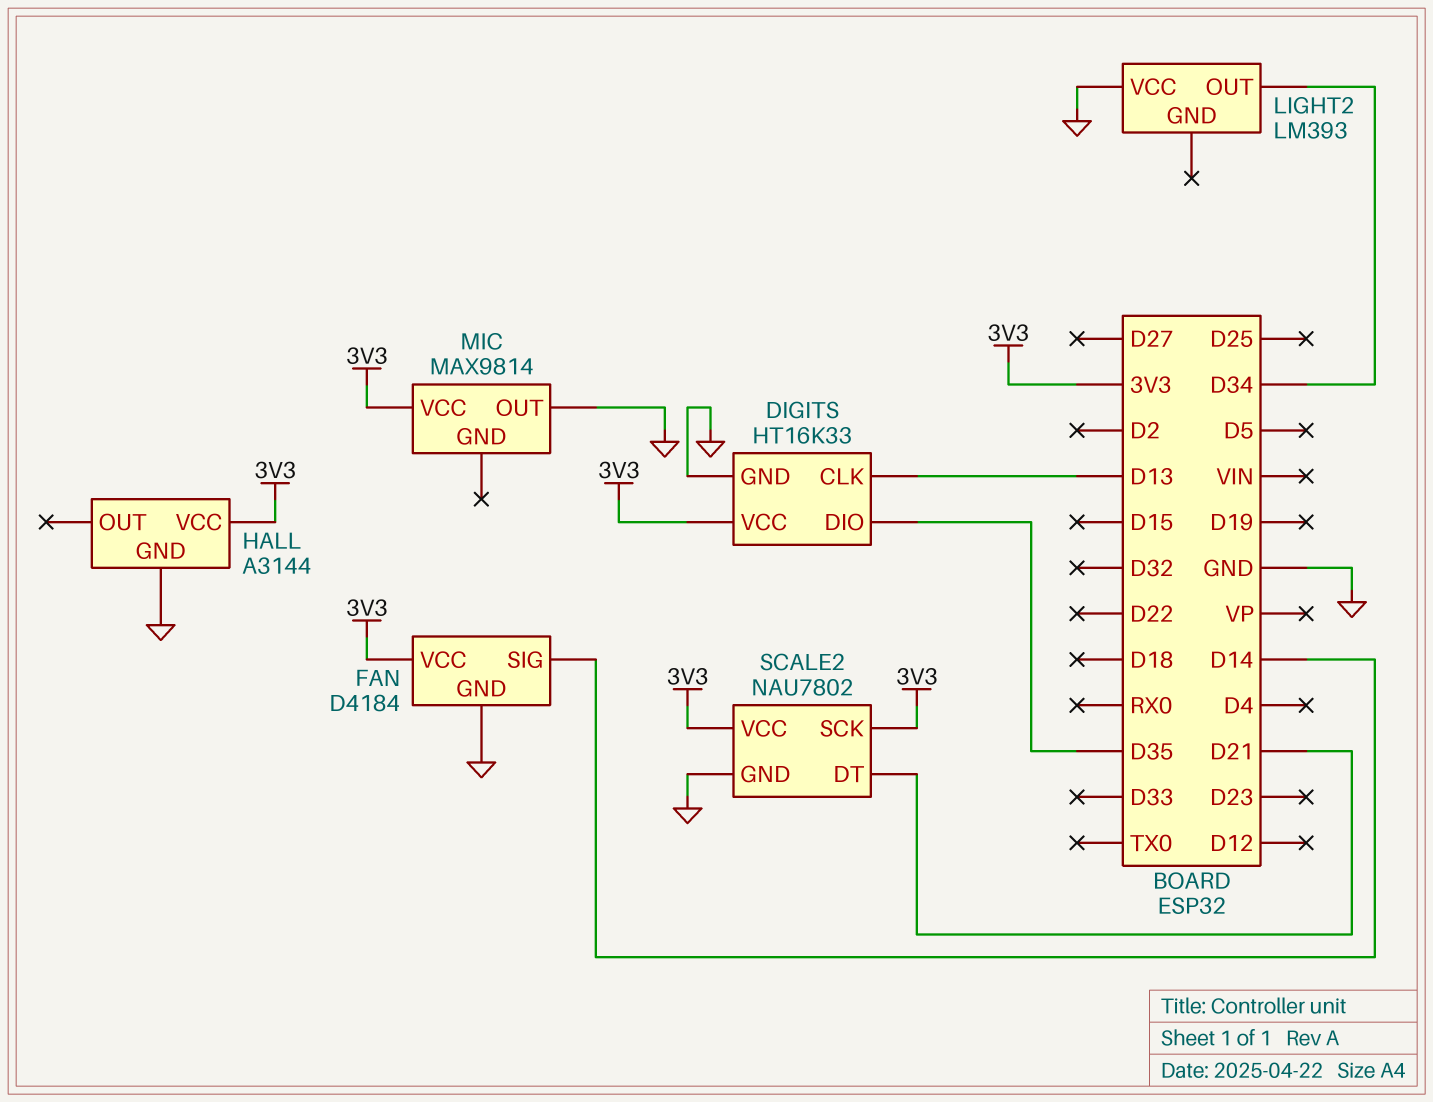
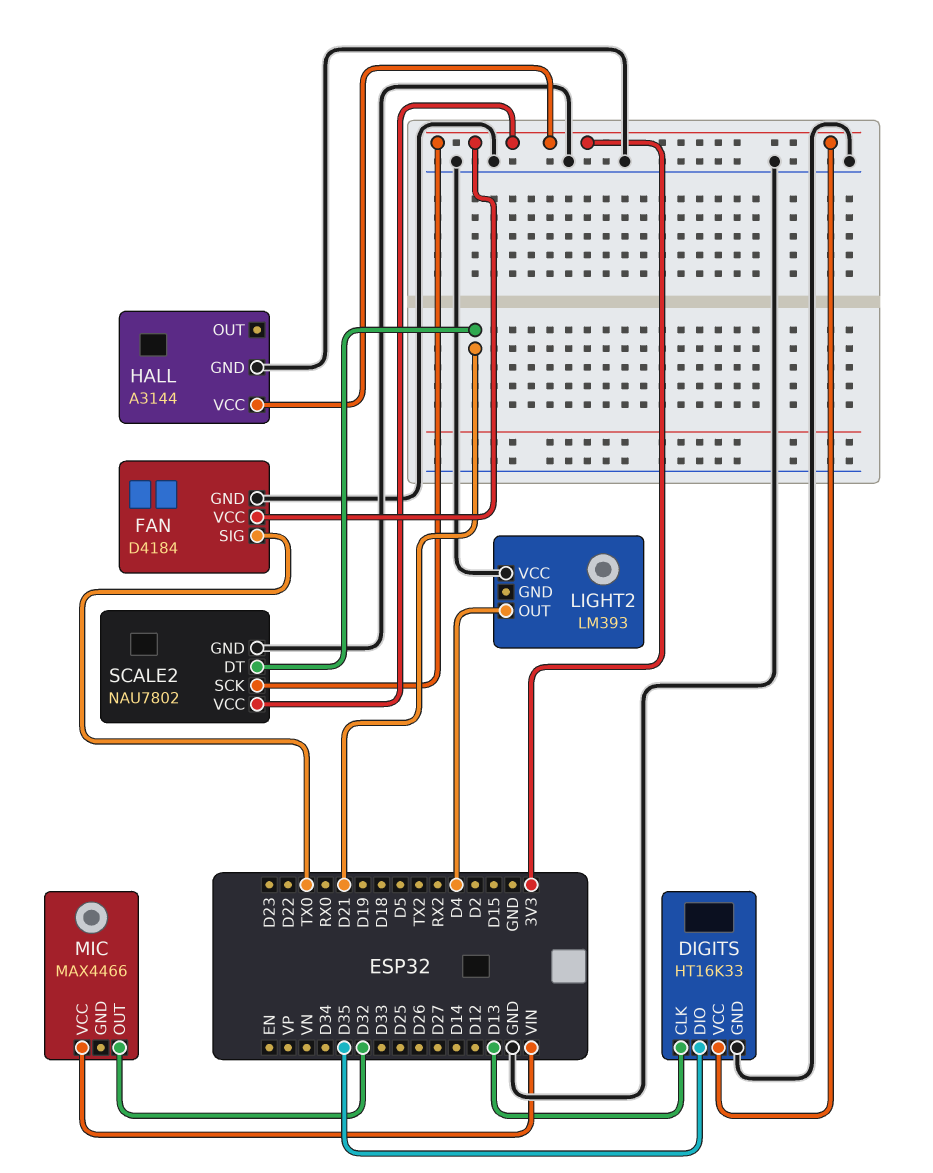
FAN pin SIG: D14 -> TX0
LIGHT2 pin OUT: D34 -> D4
MIC: MAX9814 -> MAX4466
MIC pin OUT: GND -> D32
MIC pin VCC: 3V3 -> VIN

